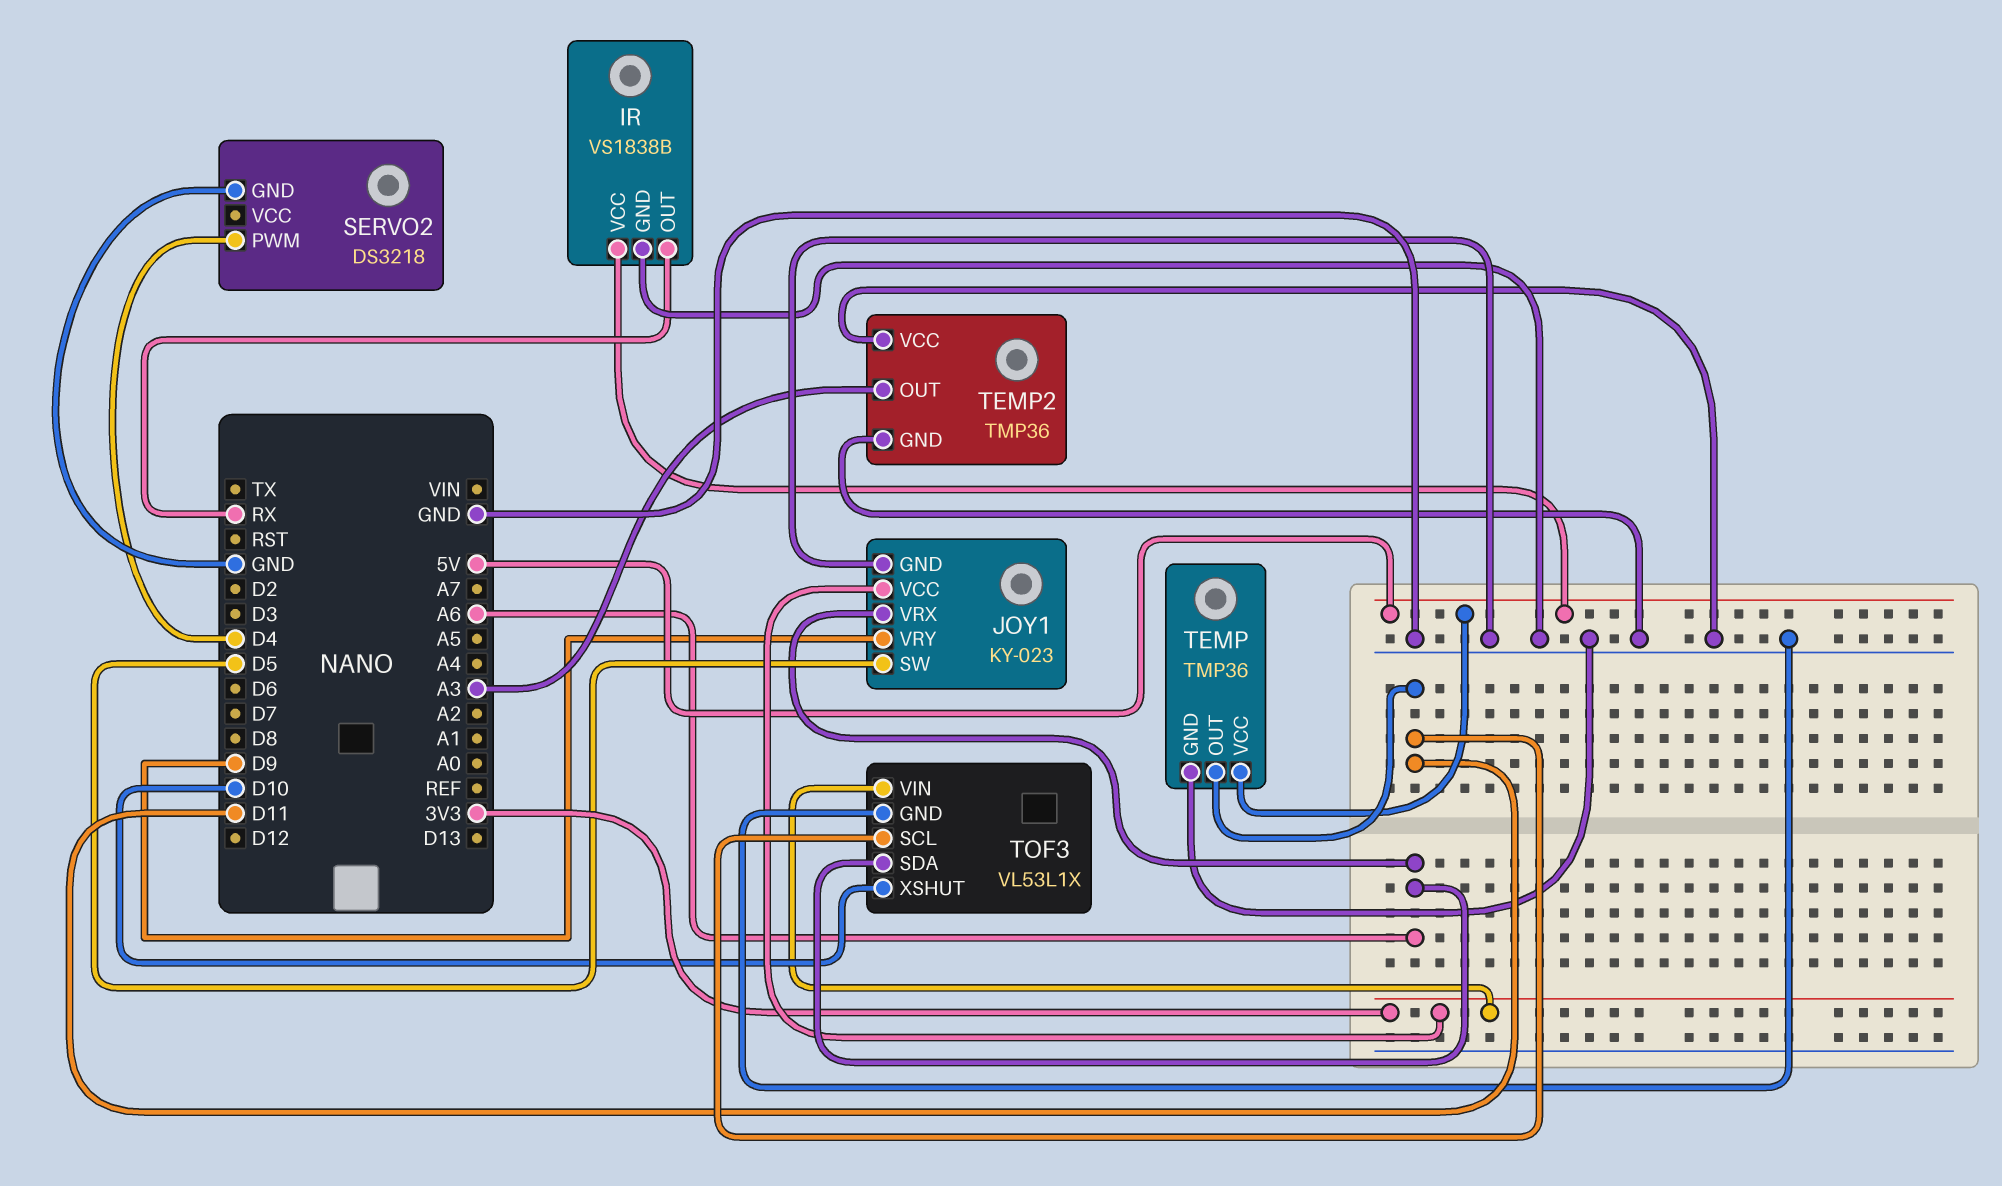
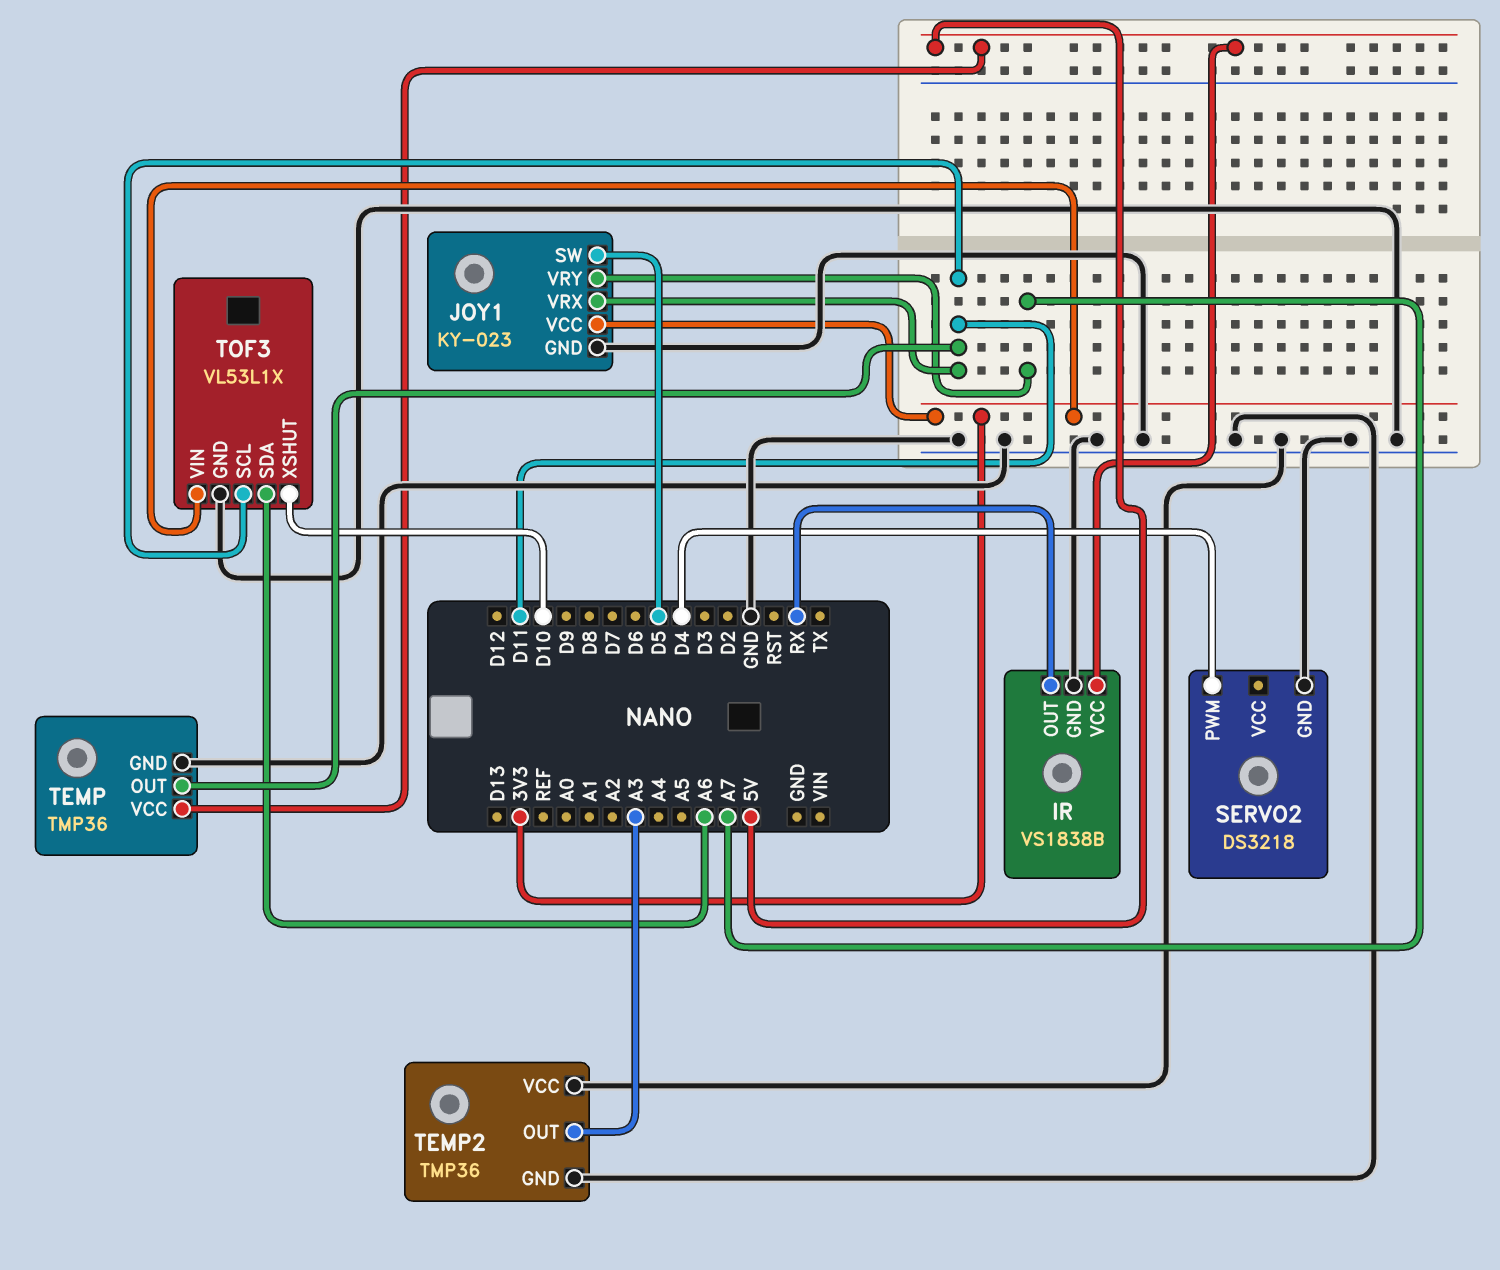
JOY1 pin VRX: A6 -> D11
JOY1 pin VRY: D9 -> A7

